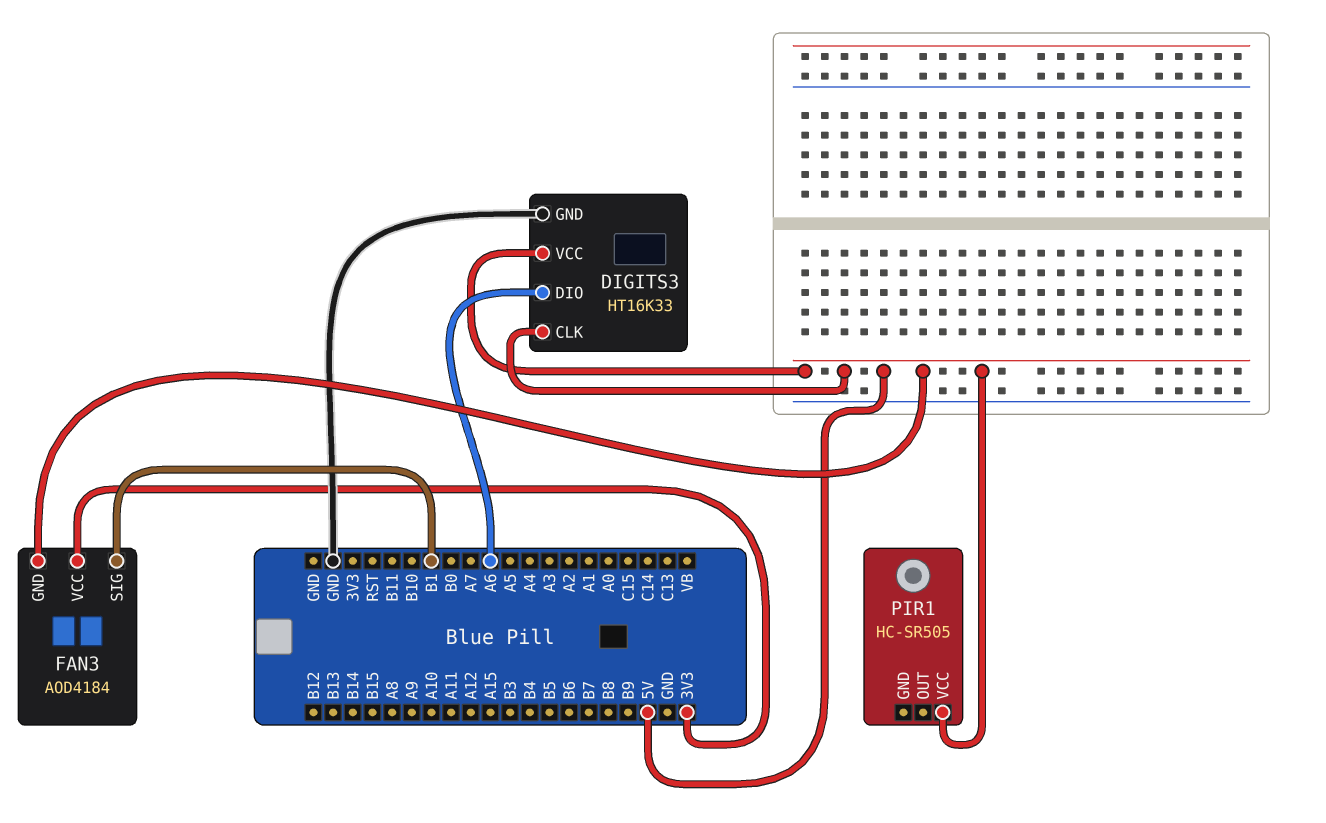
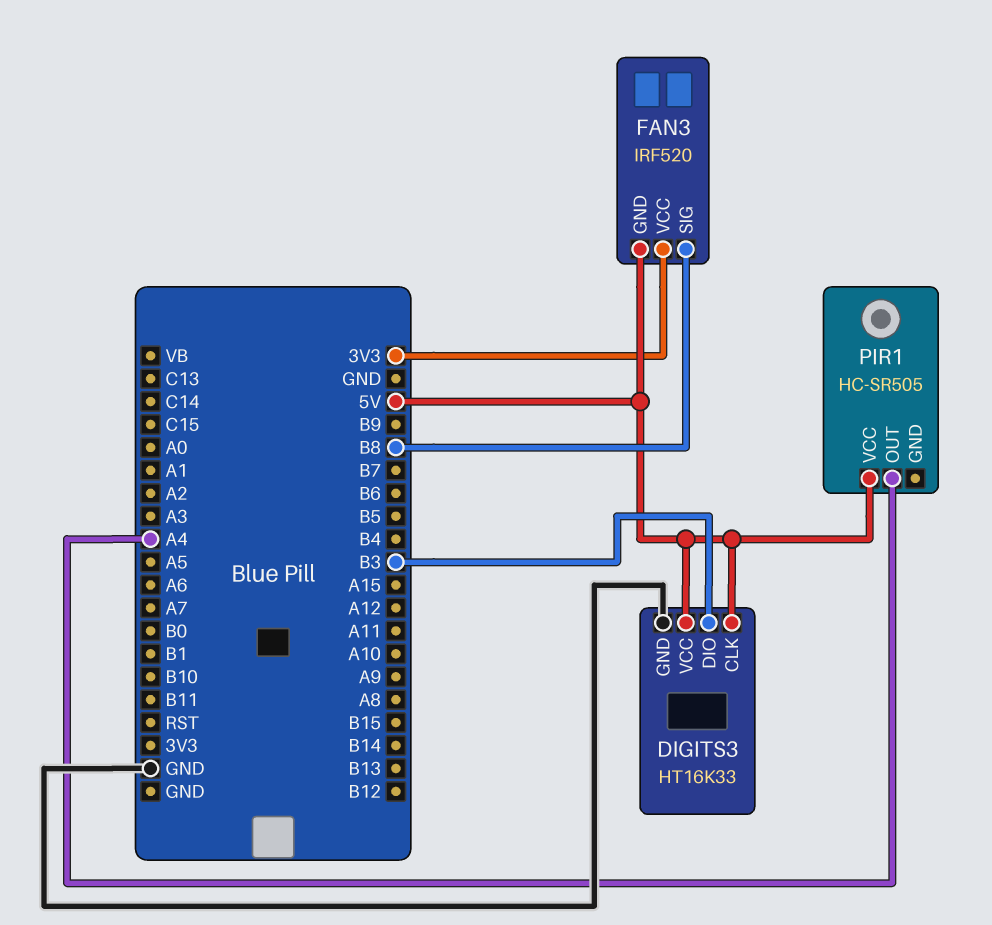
DIGITS3 pin DIO: A6 -> B3
FAN3: AOD4184 -> IRF520
FAN3 pin SIG: B1 -> B8
PIR1 pin OUT: none -> A4

